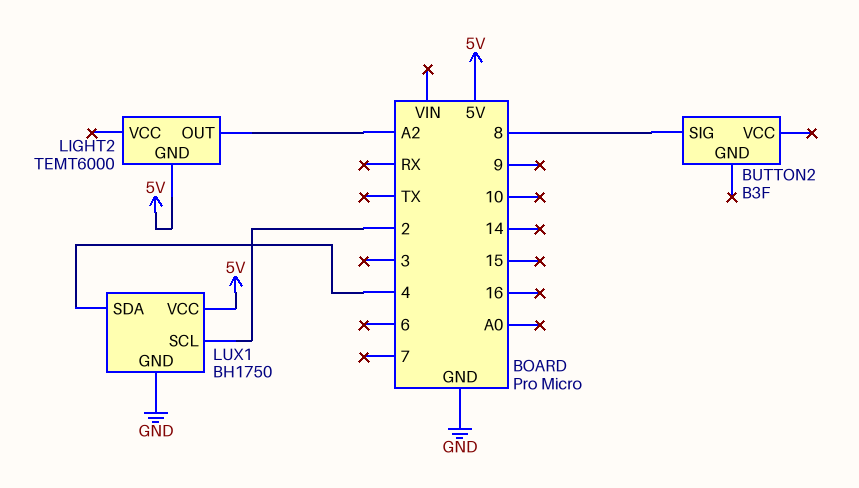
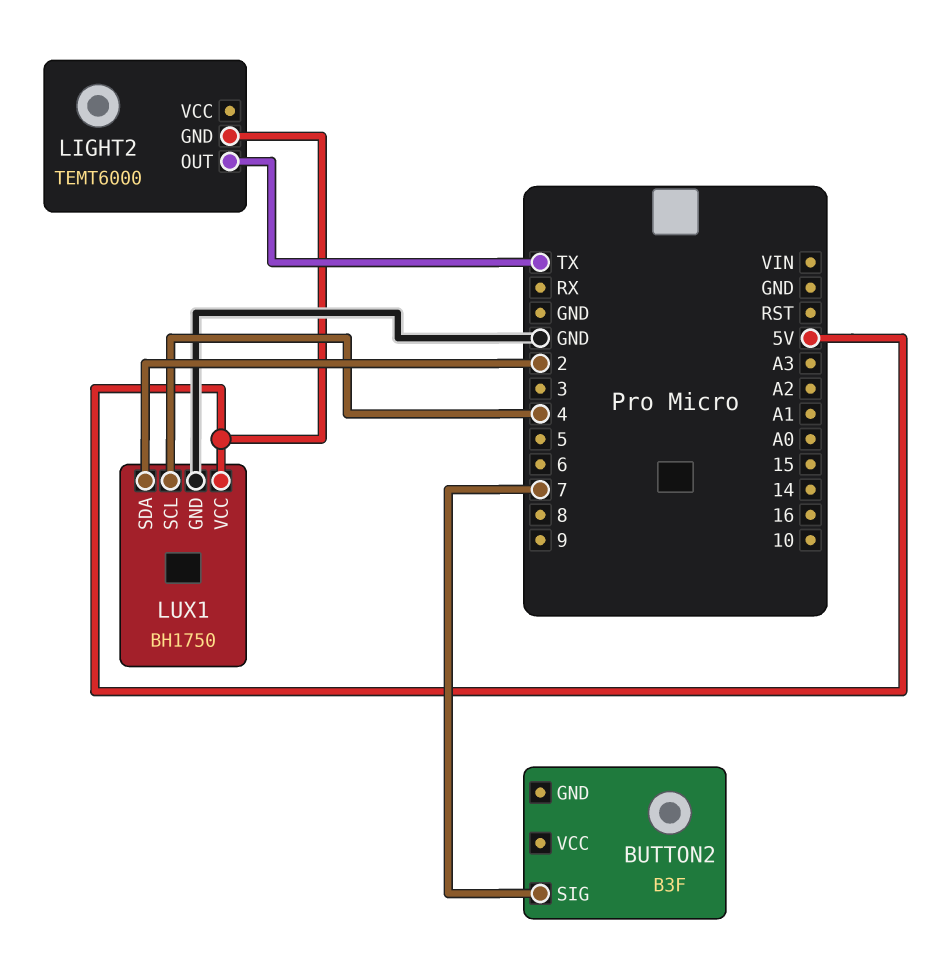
BUTTON2 pin SIG: 8 -> 7
LIGHT2 pin OUT: A2 -> TX
LUX1 pin SCL: 2 -> 4
LUX1 pin SDA: 4 -> 2

